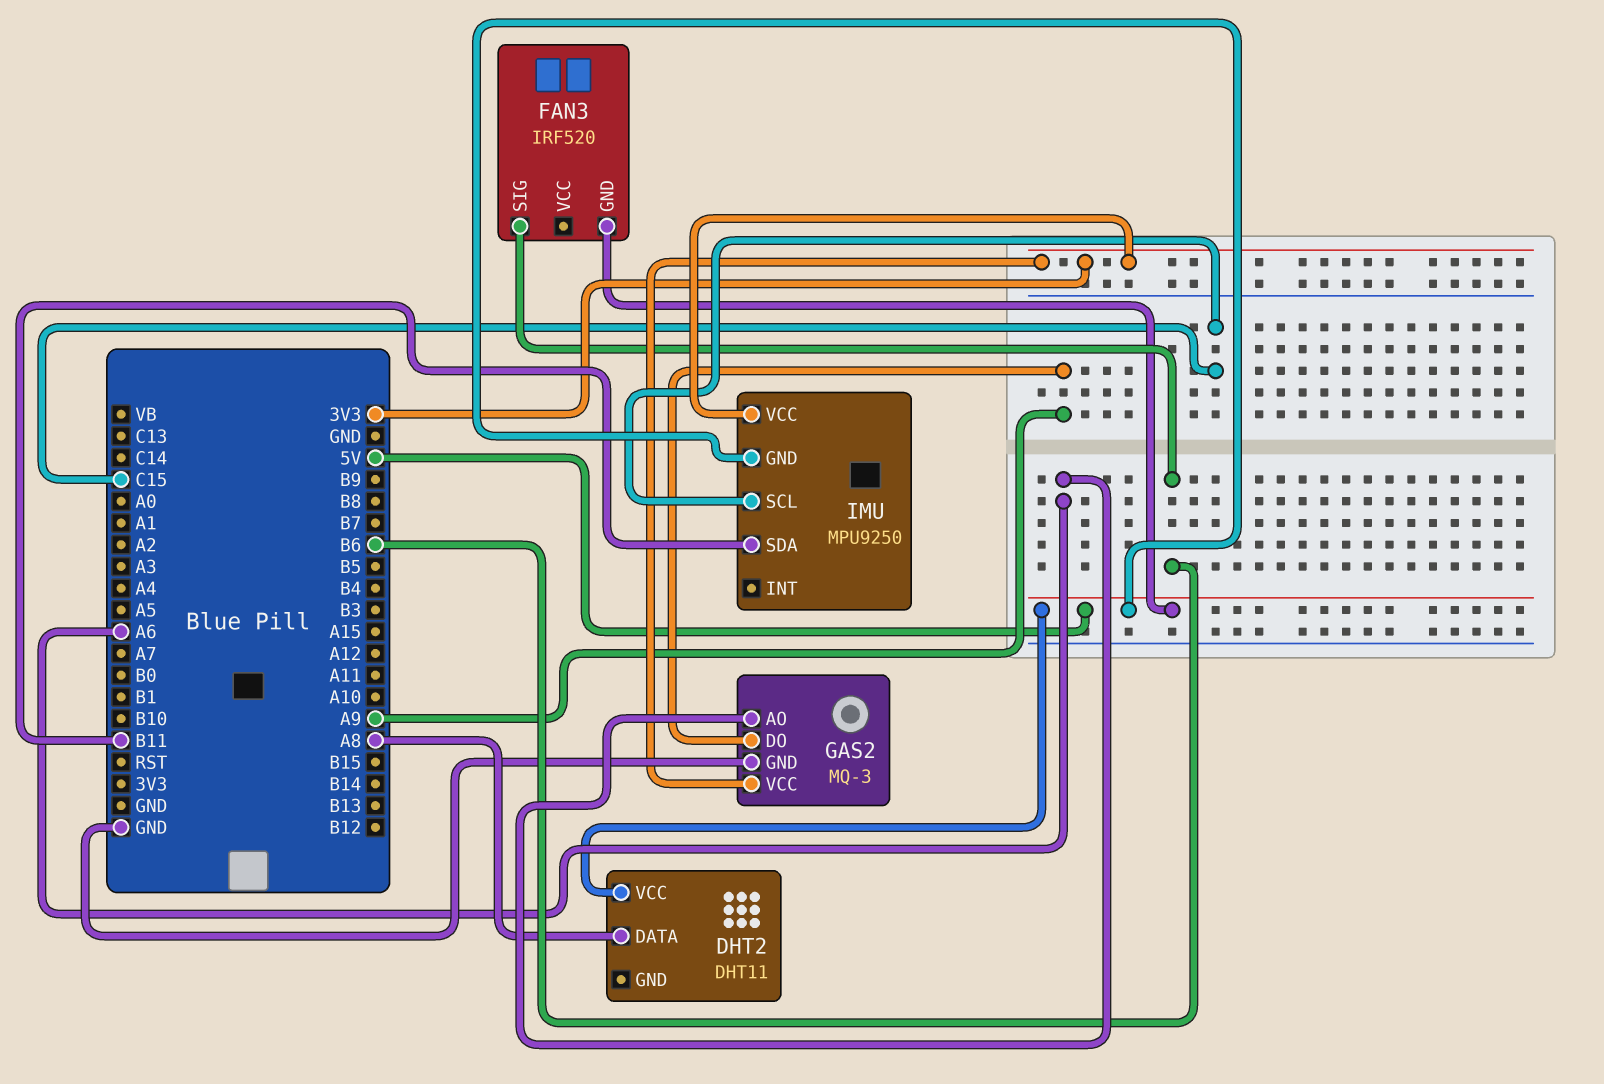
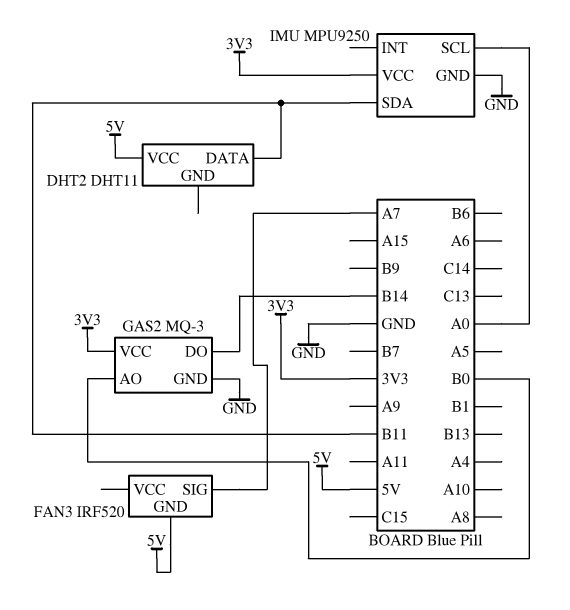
DHT2 pin DATA: A8 -> B11
FAN3 pin SIG: B6 -> A7
GAS2 pin AO: A6 -> B0
GAS2 pin DO: A9 -> B14
IMU pin GND: 5V -> GND
IMU pin SCL: C15 -> A0

